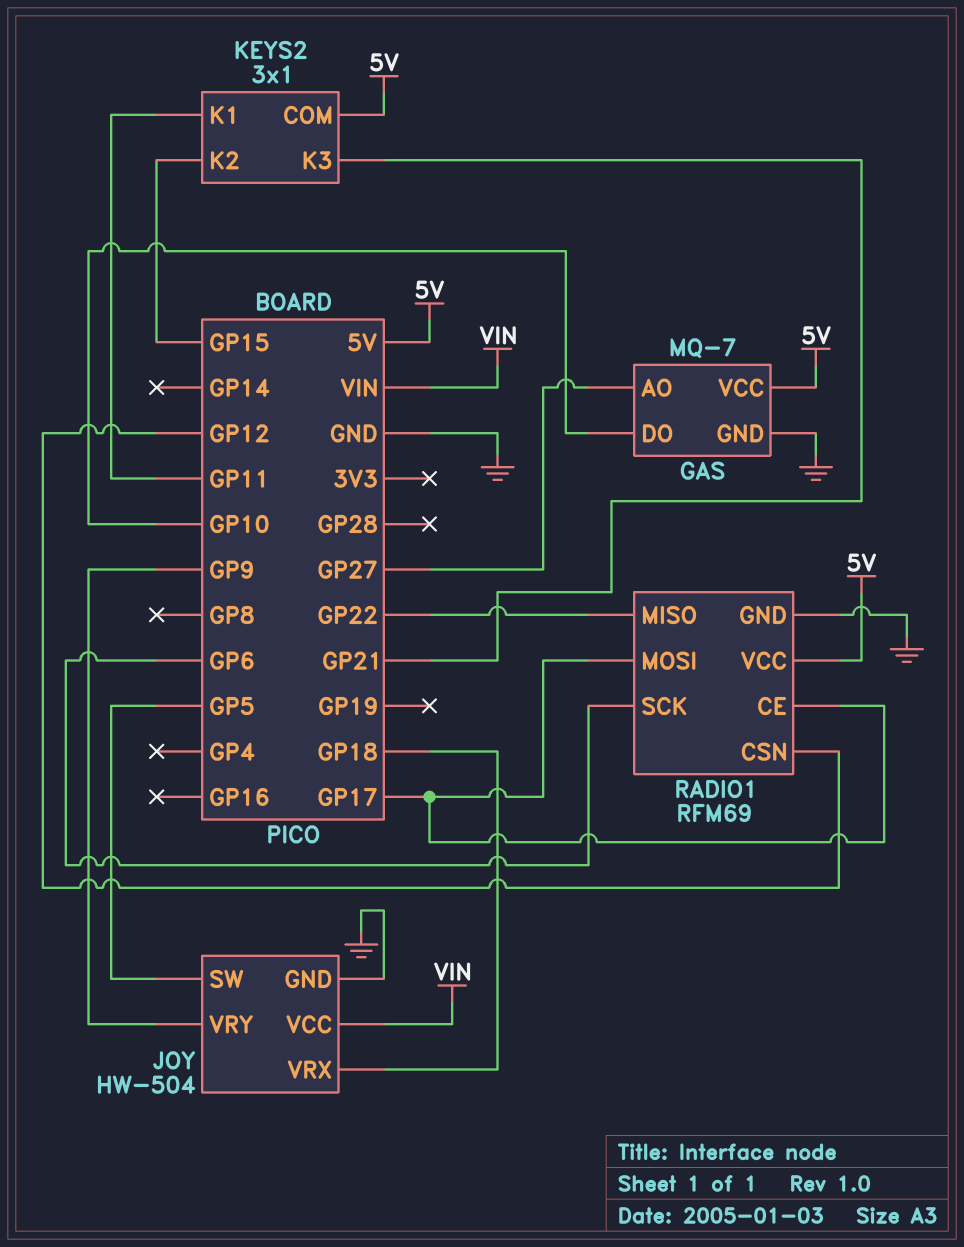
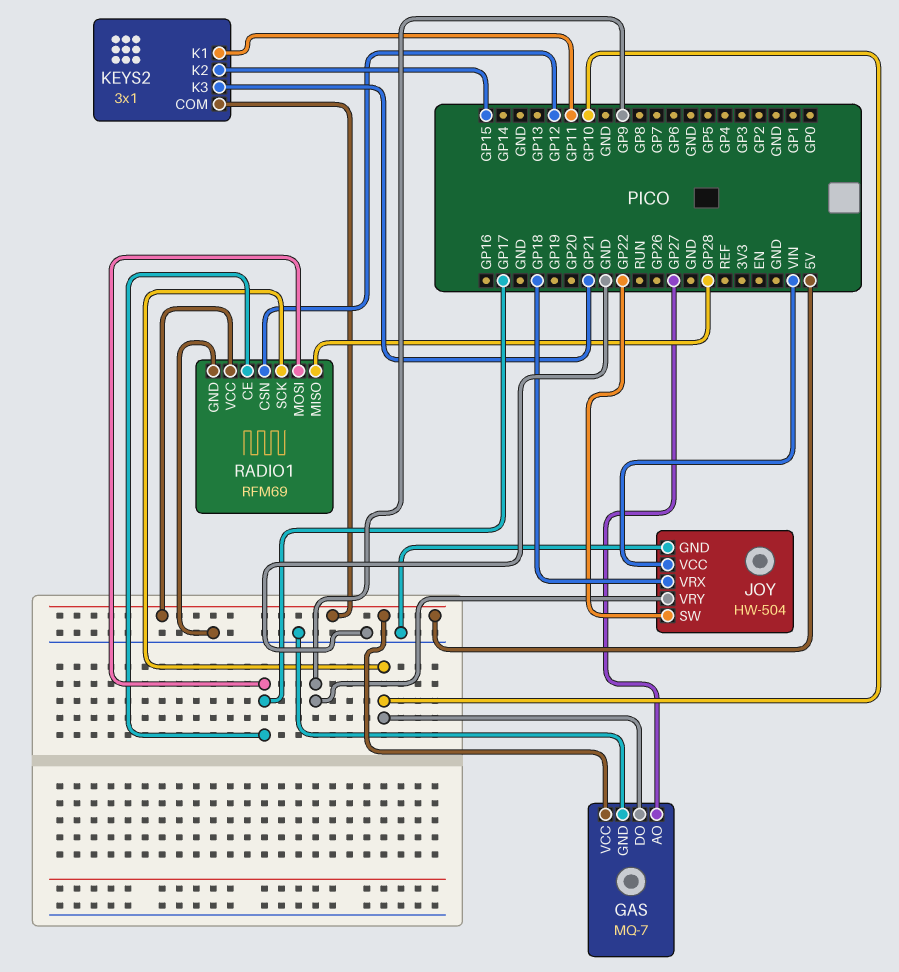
JOY pin SW: GP5 -> GP22
RADIO1 pin MISO: GP22 -> GP28
RADIO1 pin SCK: GP6 -> GP10

